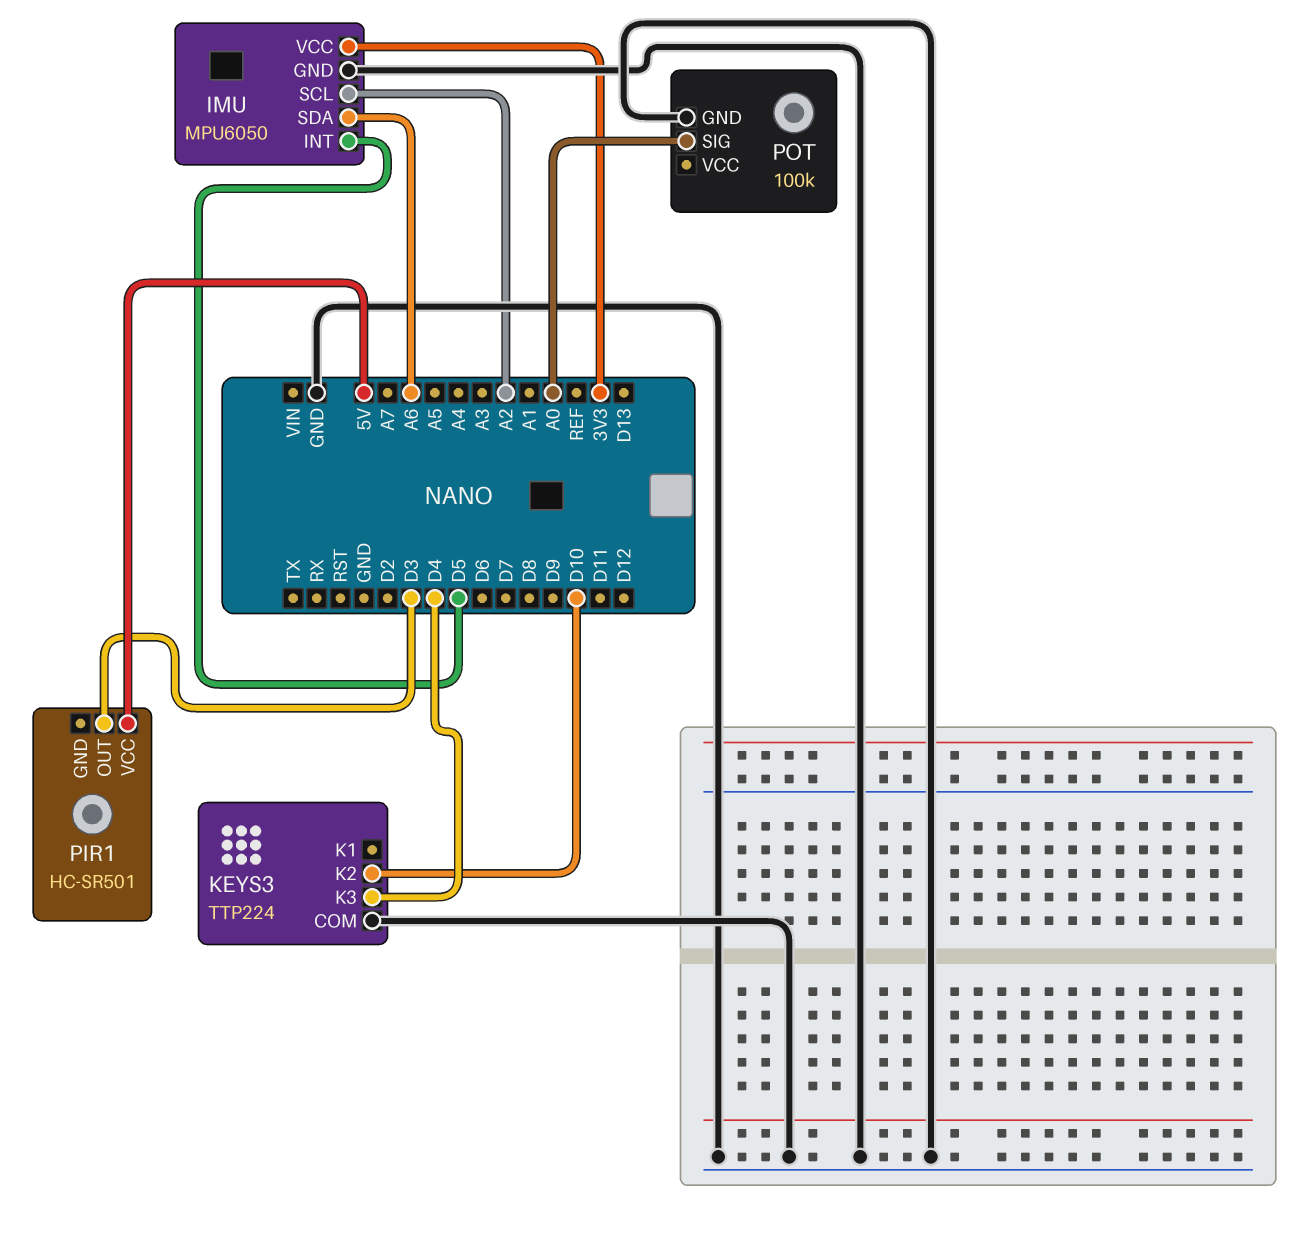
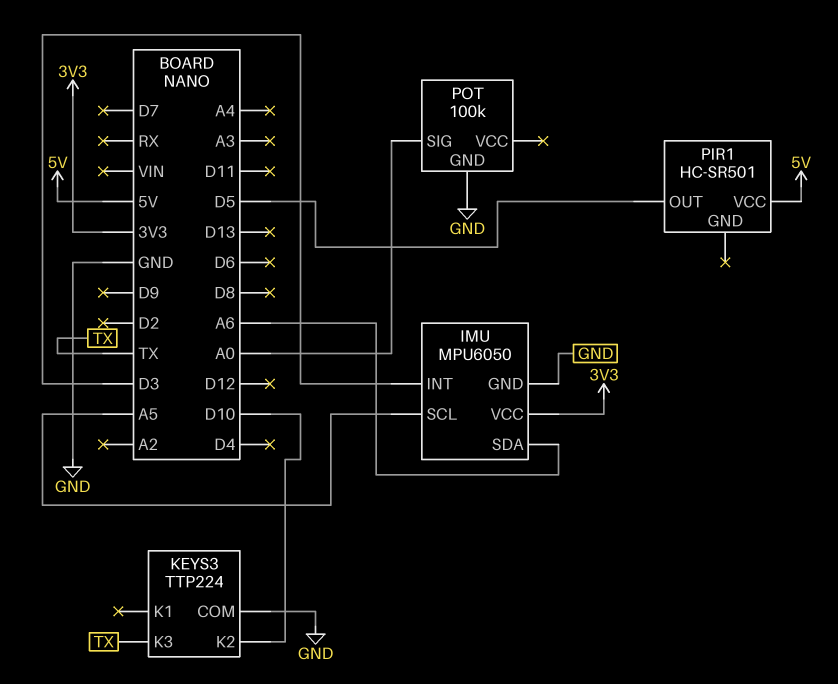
IMU pin INT: D5 -> D3
IMU pin SCL: A2 -> A5
KEYS3 pin K3: D4 -> TX
PIR1 pin OUT: D3 -> D5

